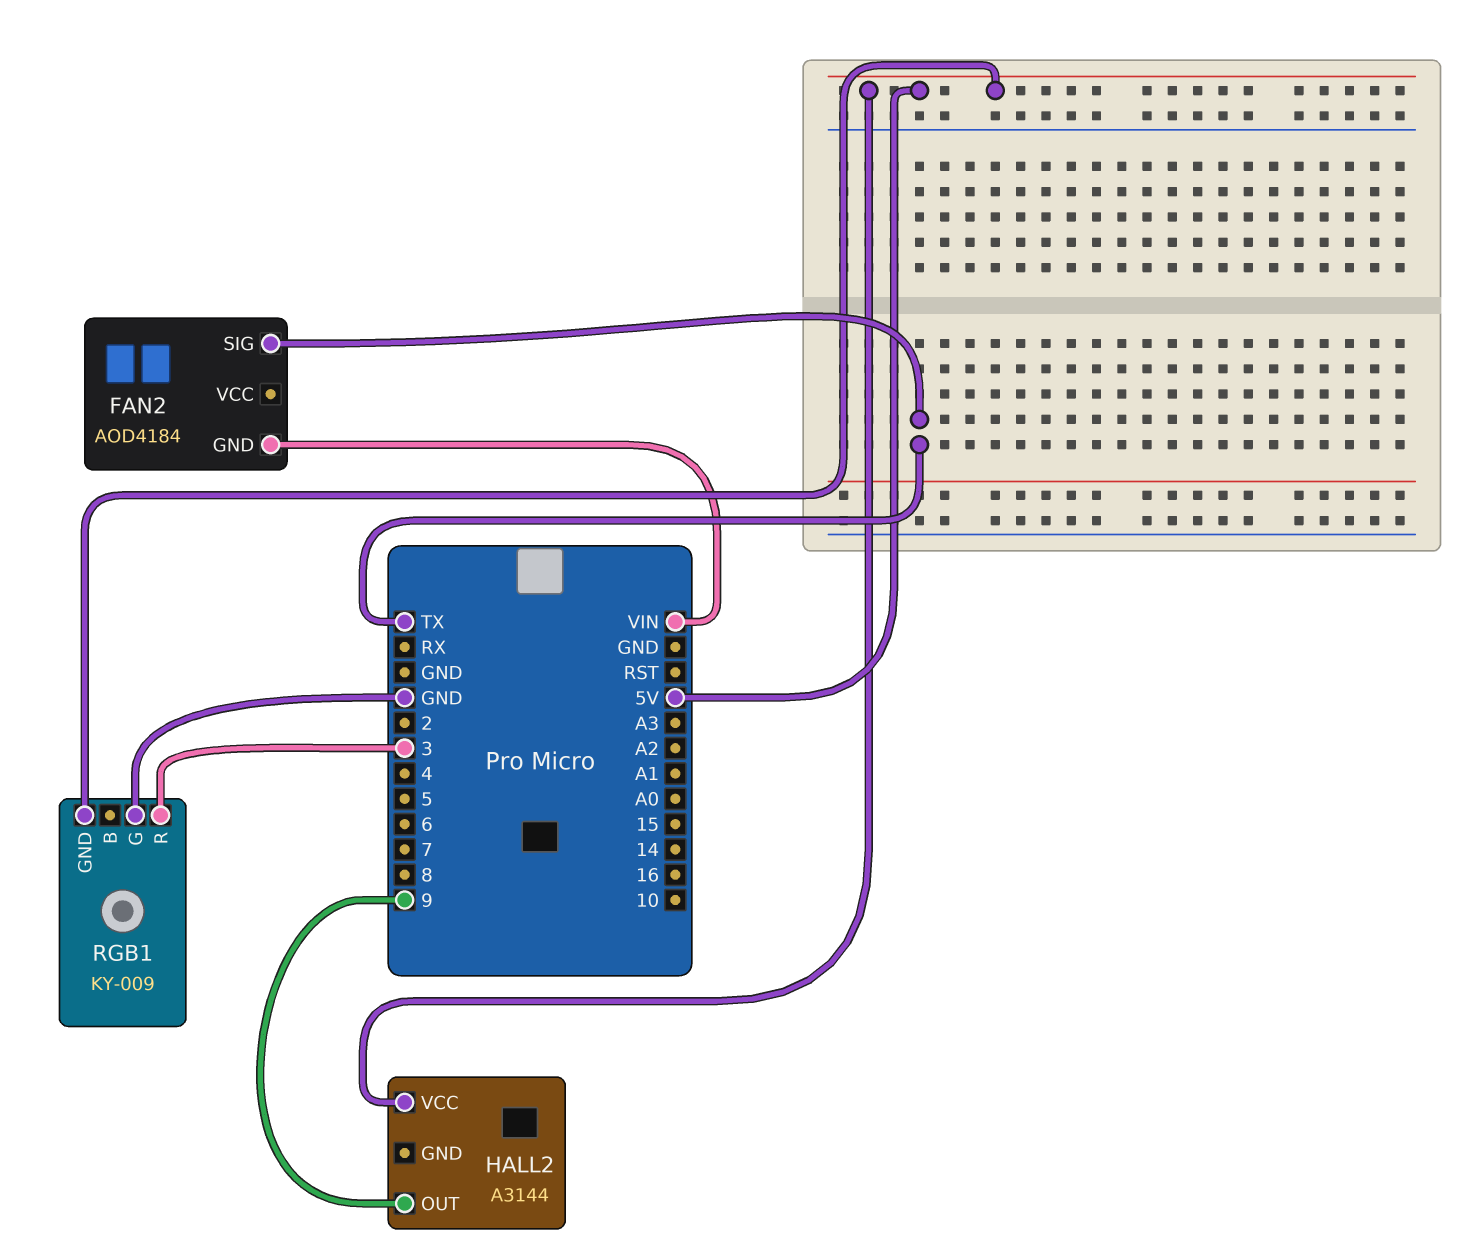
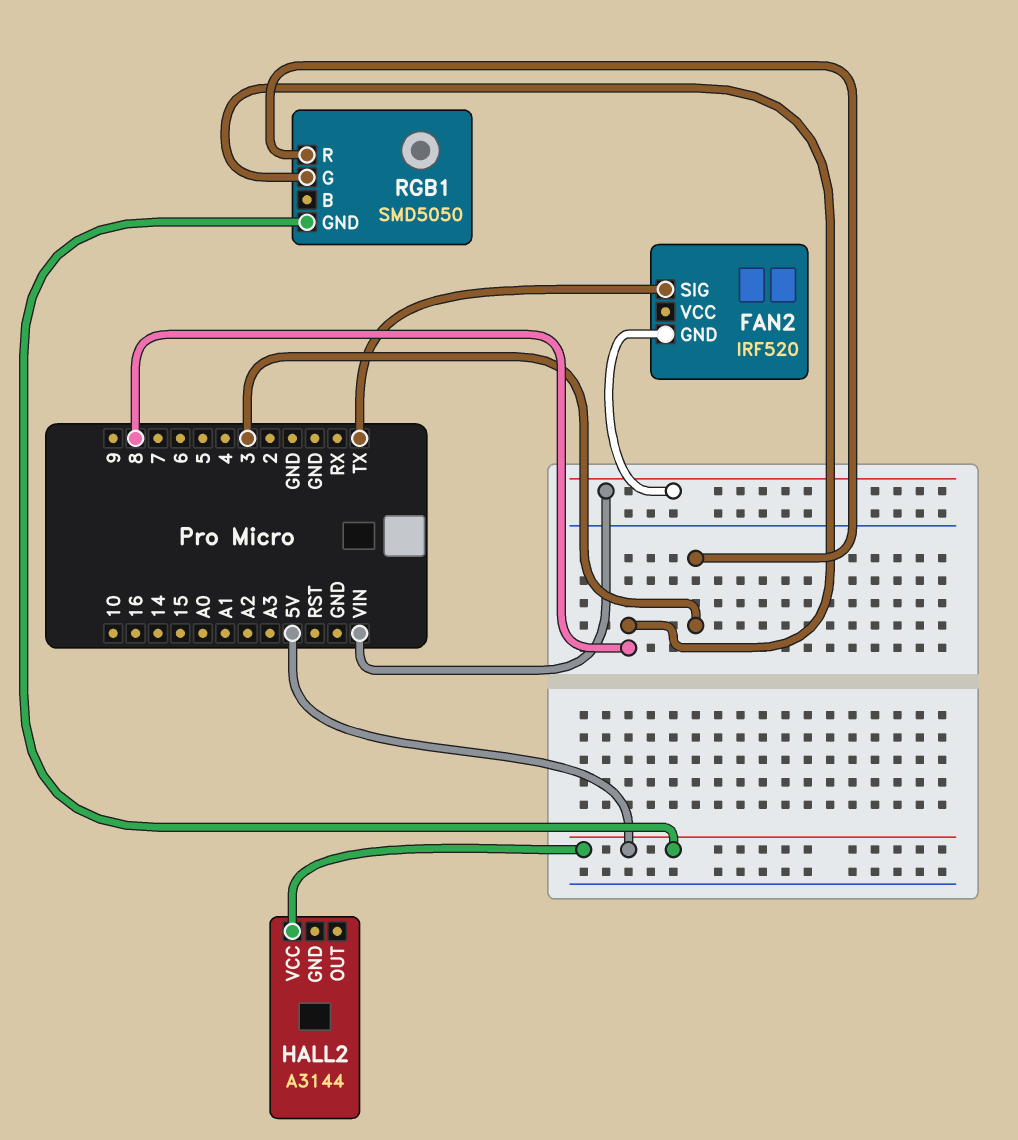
FAN2: AOD4184 -> IRF520
HALL2 pin OUT: 9 -> none
RGB1: KY-009 -> SMD5050
RGB1 pin G: GND -> 8

